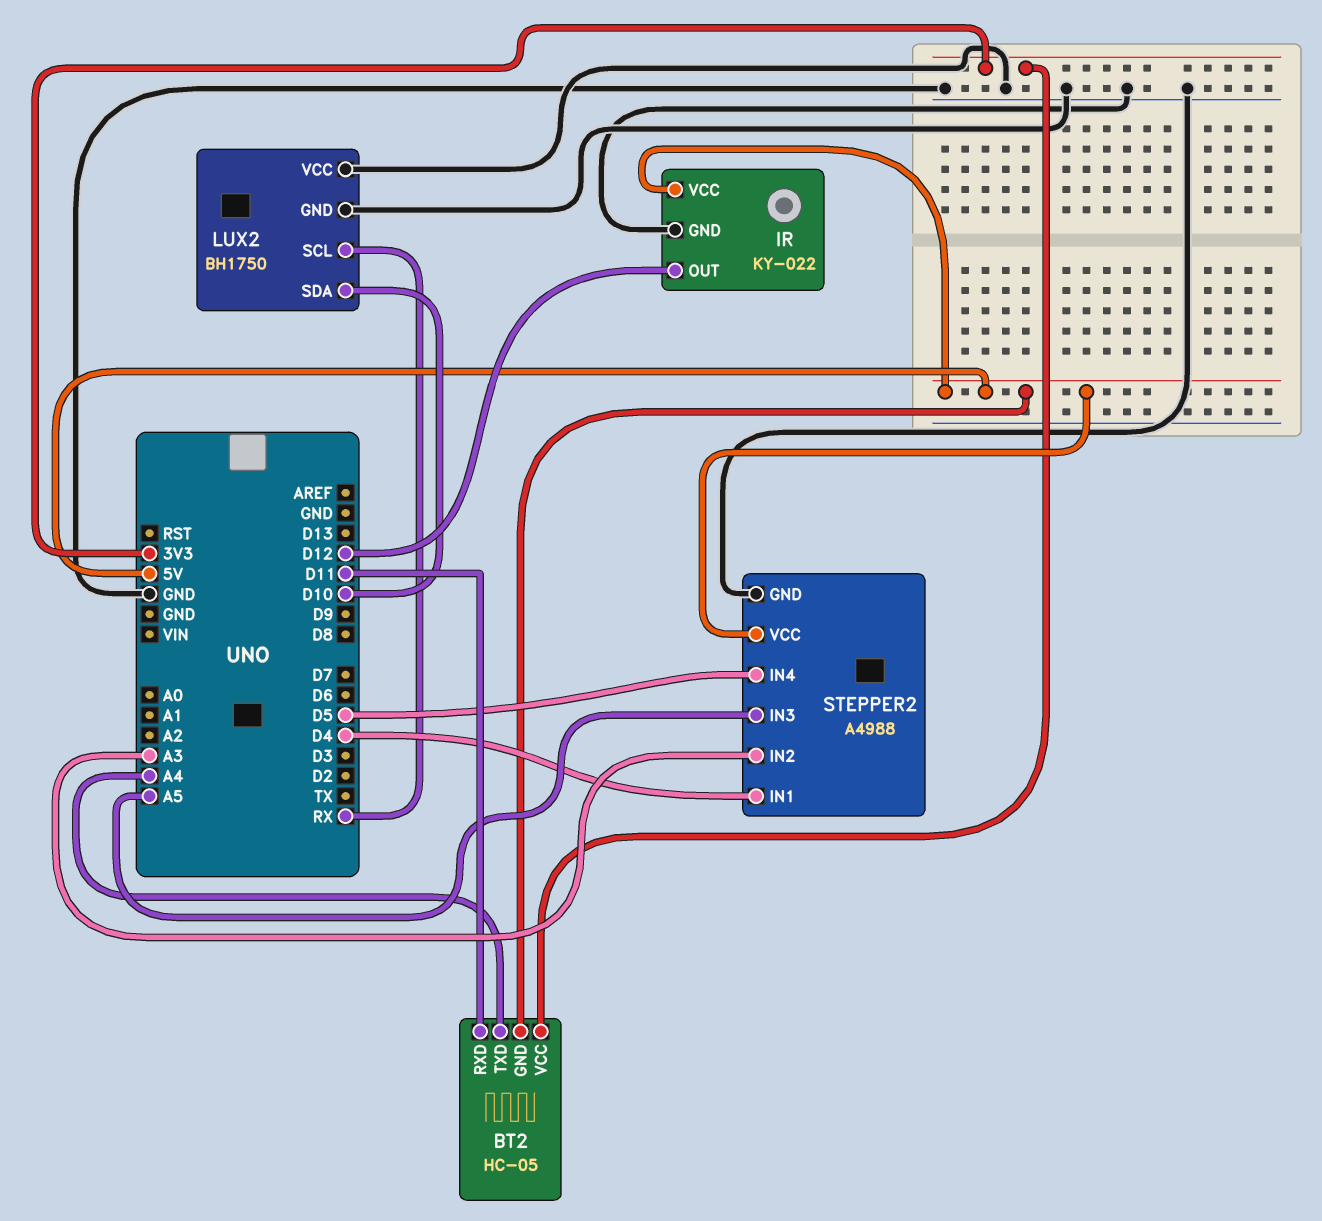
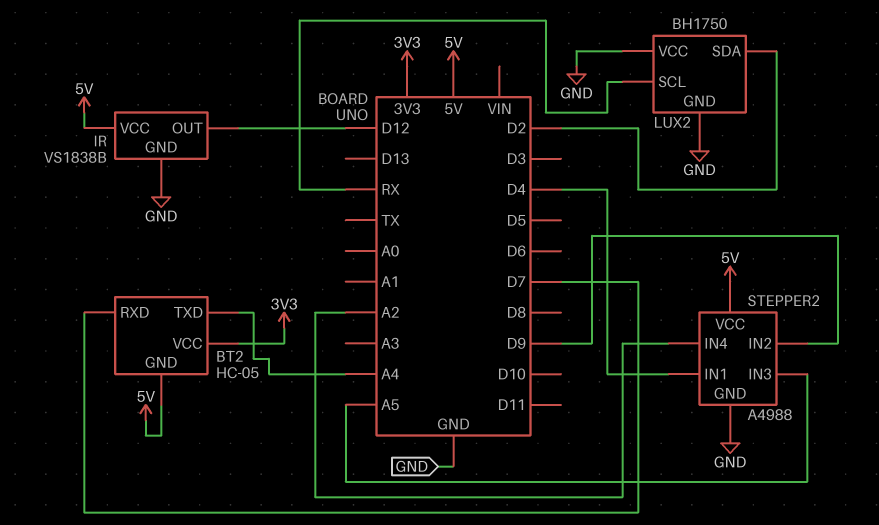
BT2 pin RXD: D11 -> D7
IR: KY-022 -> VS1838B
LUX2 pin SDA: D10 -> D2
STEPPER2 pin IN2: A3 -> D9
STEPPER2 pin IN4: D5 -> A2

